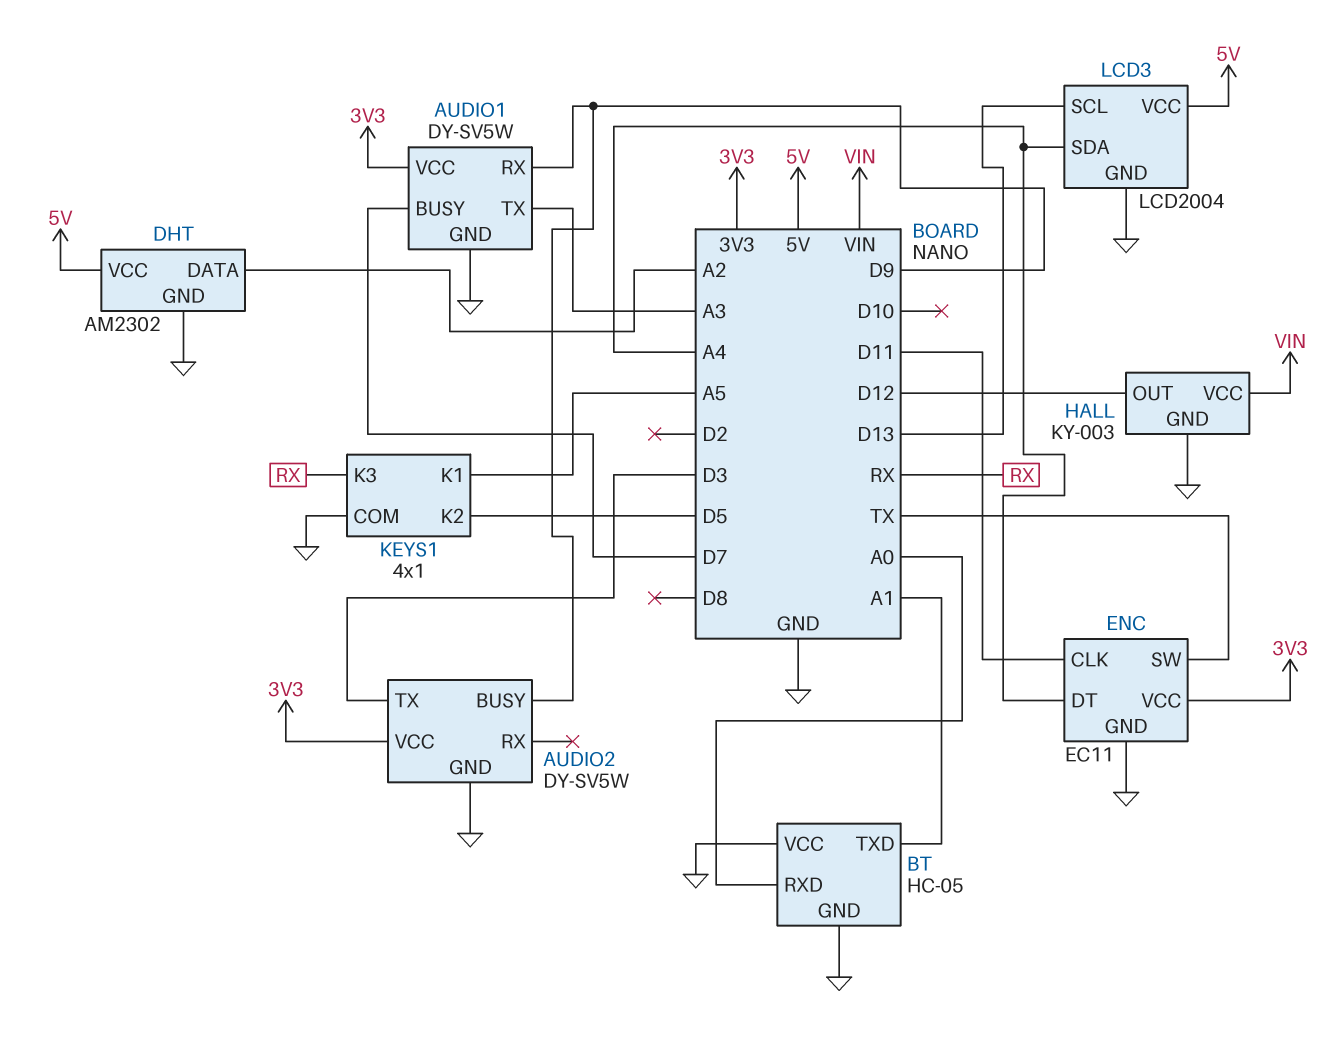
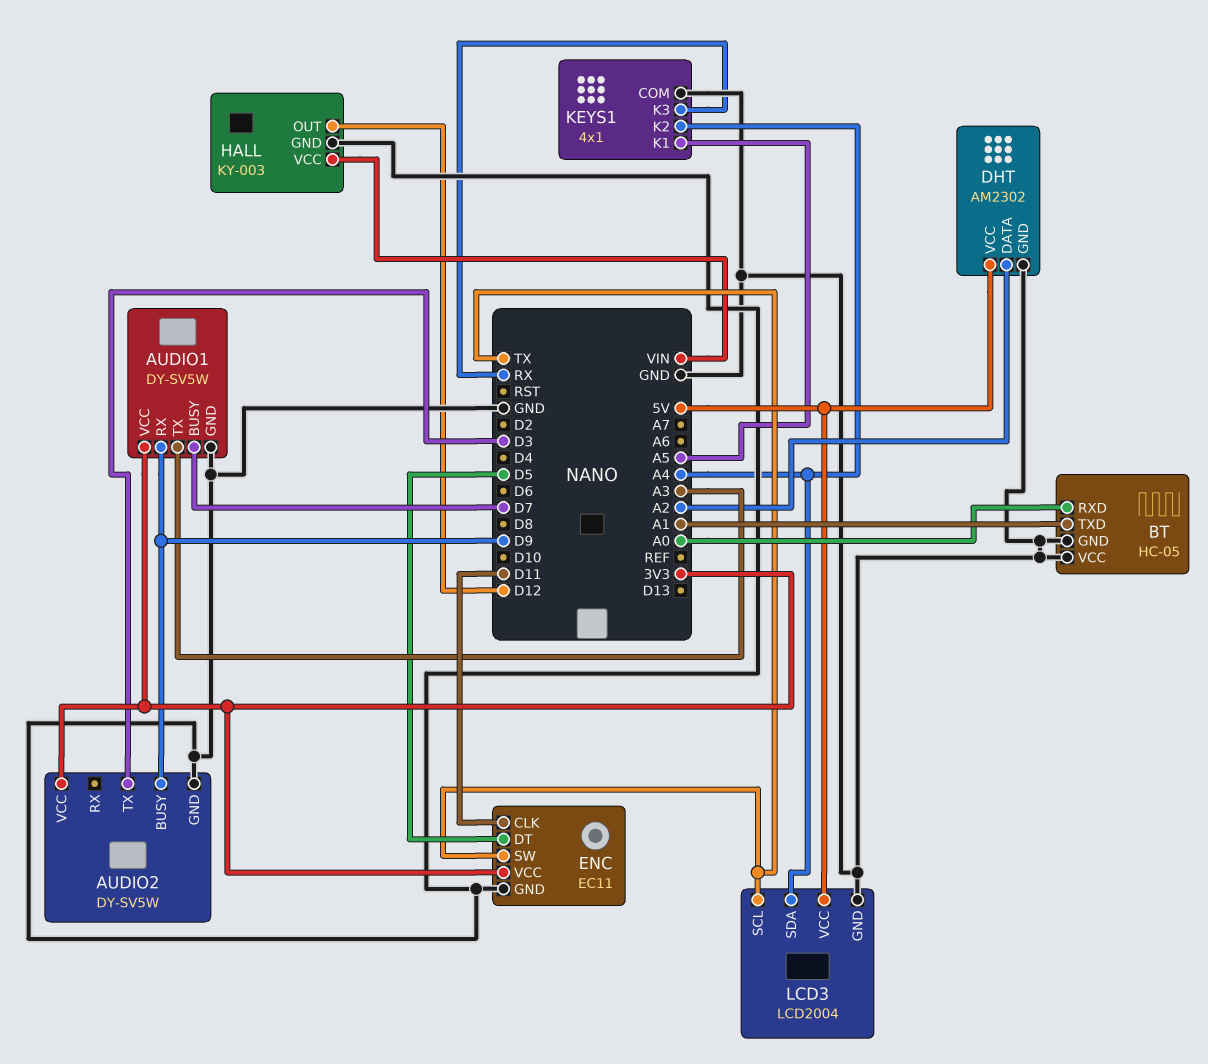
ENC pin DT: A4 -> D5
KEYS1 pin K2: D5 -> A4
LCD3 pin SCL: D13 -> TX

